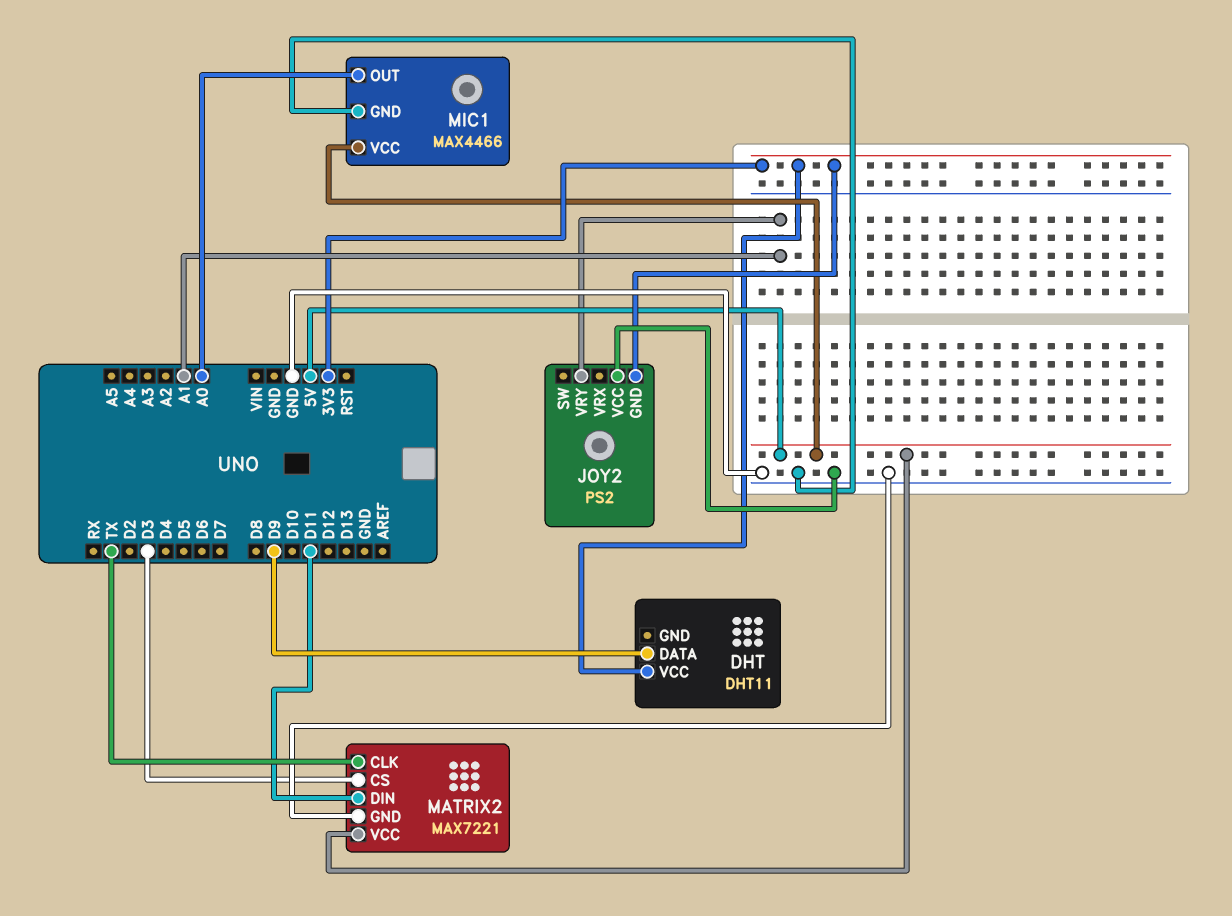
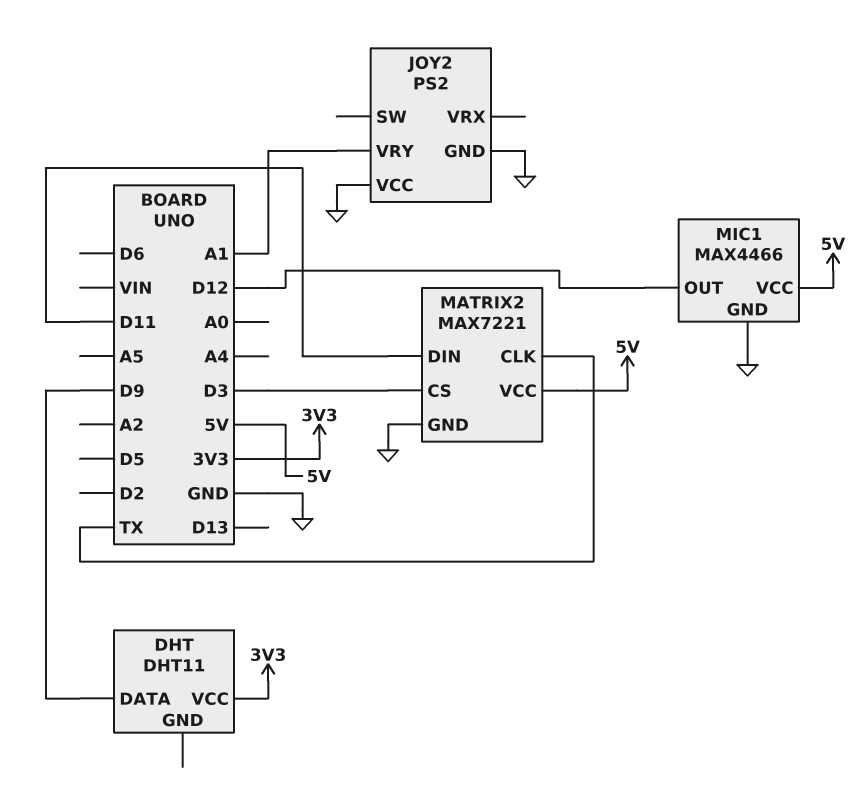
JOY2 pin GND: 3V3 -> GND
MIC1 pin OUT: A0 -> D12

